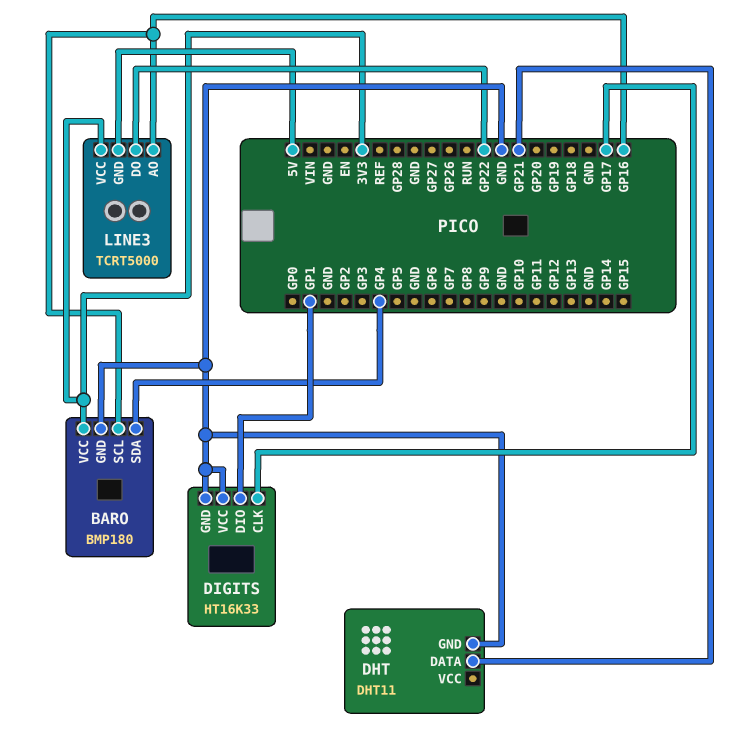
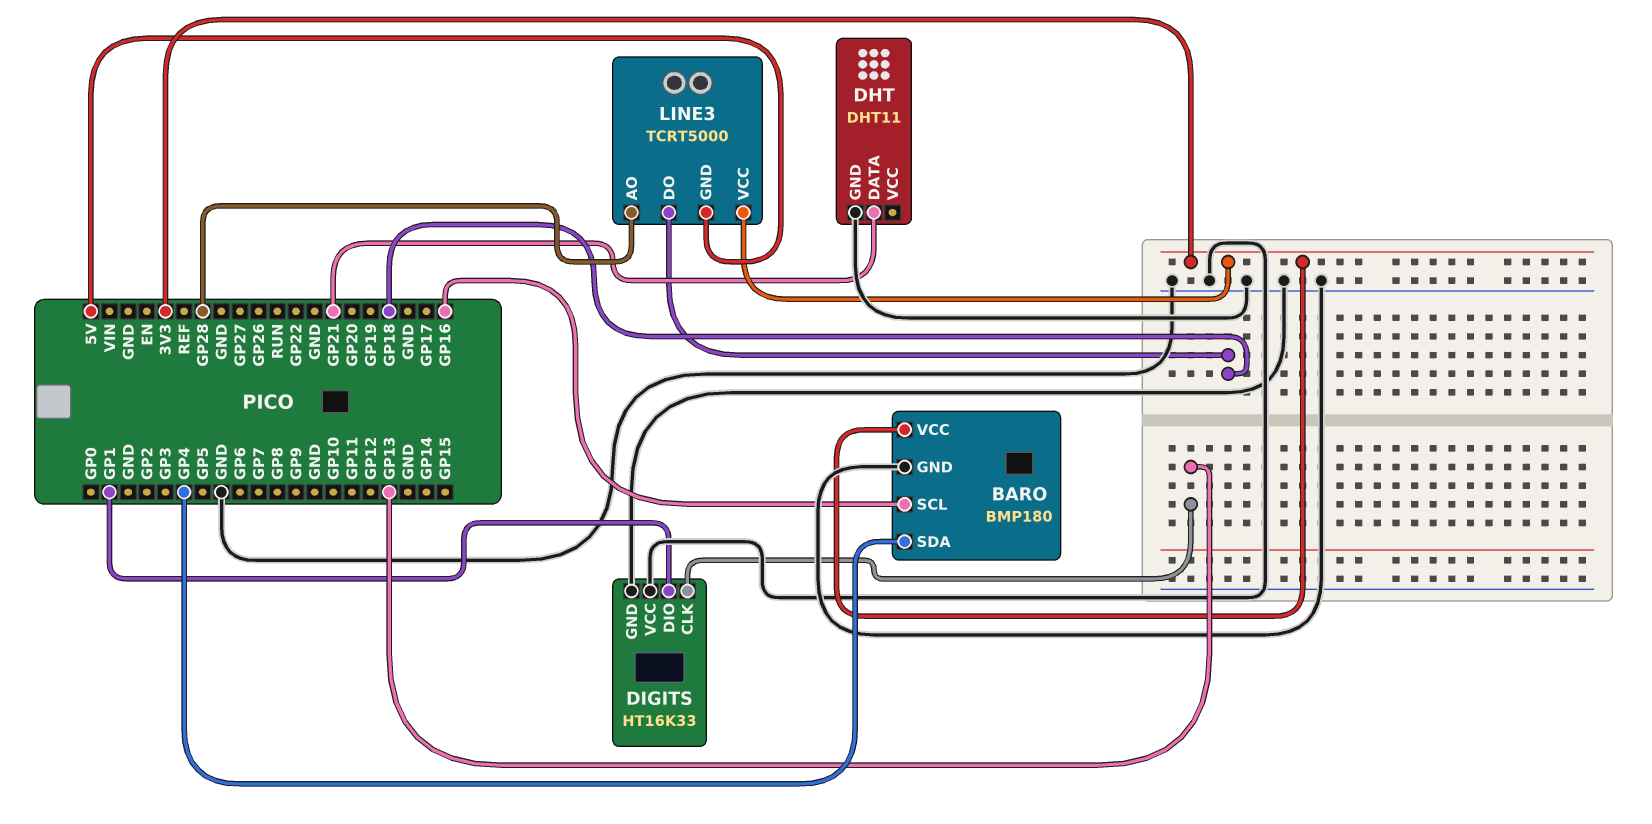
DIGITS pin CLK: GP17 -> GP13
LINE3 pin AO: GP16 -> GP28
LINE3 pin DO: GP22 -> GP18

